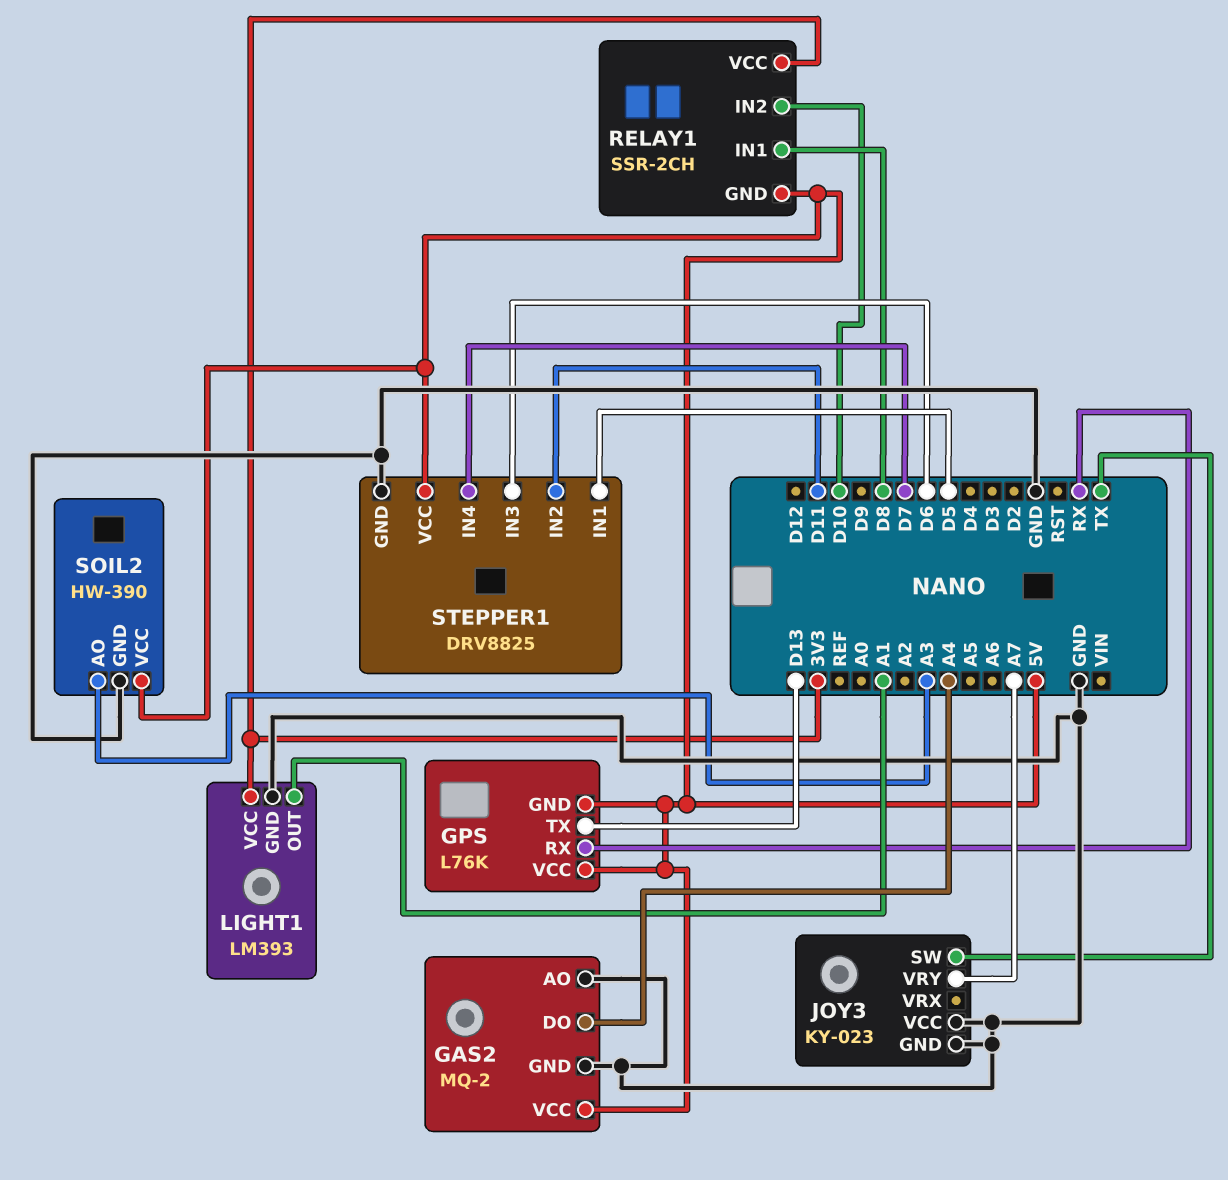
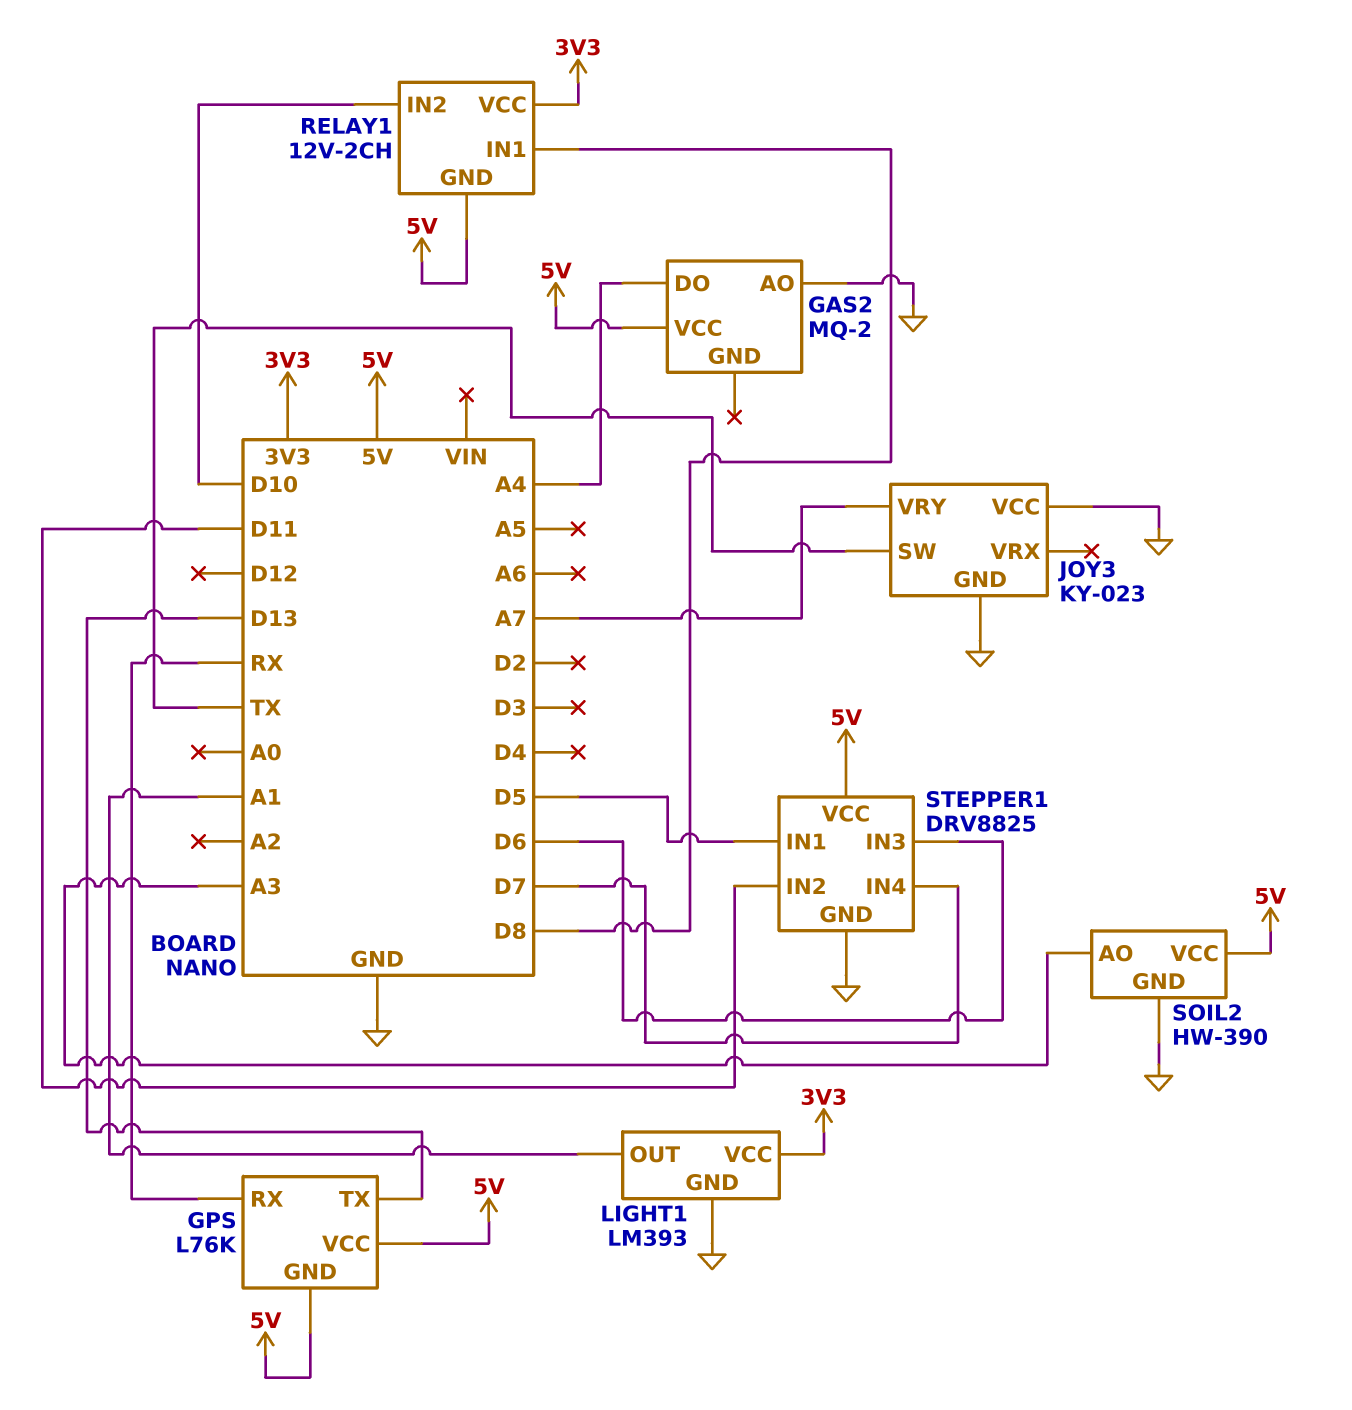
GAS2 pin GND: GND -> none
RELAY1: SSR-2CH -> 12V-2CH

